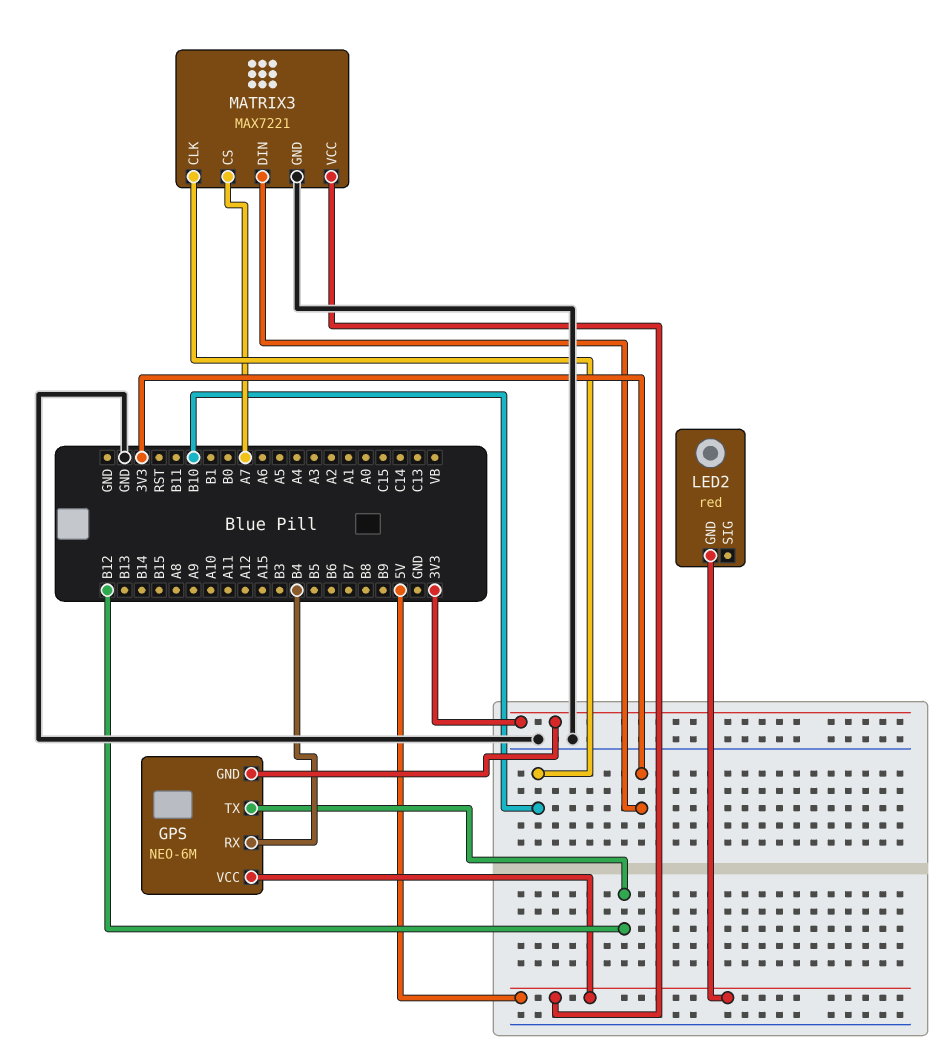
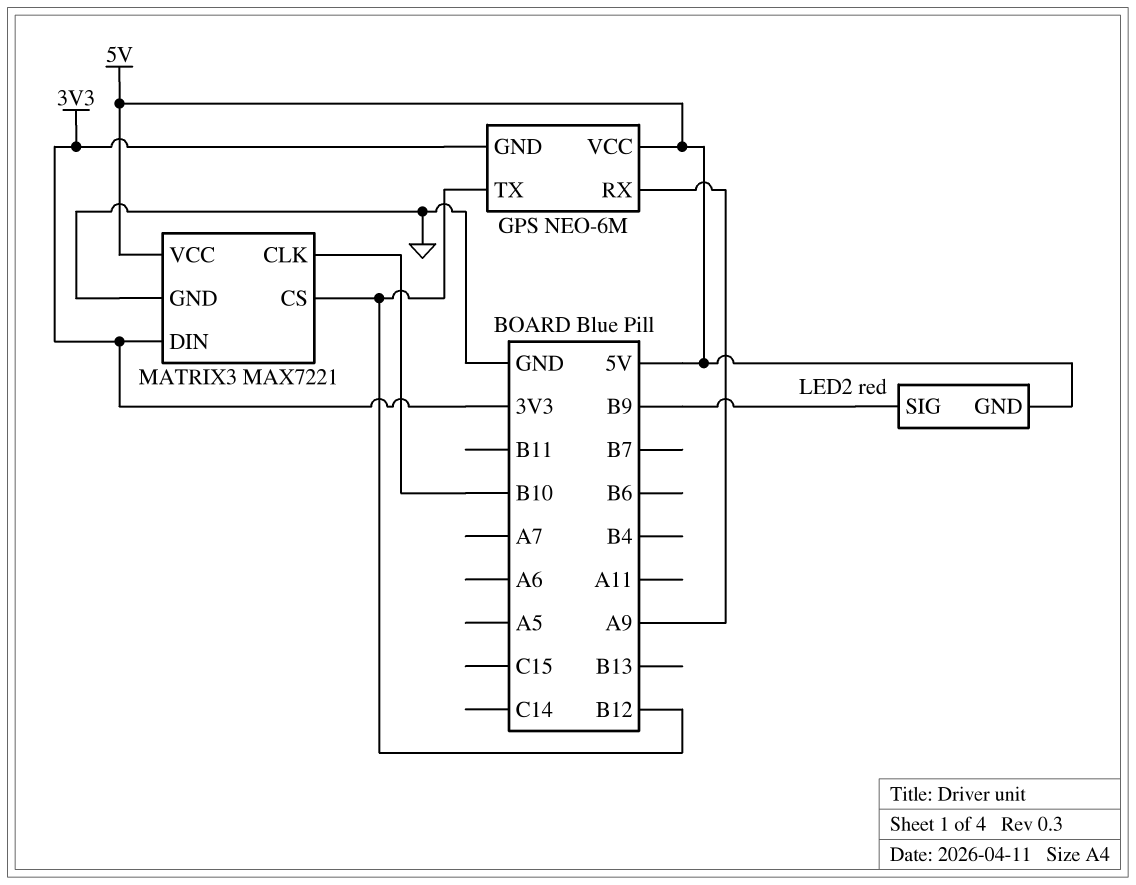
GPS pin RX: B4 -> A9
LED2 pin SIG: none -> B9
MATRIX3 pin CS: A7 -> B12

